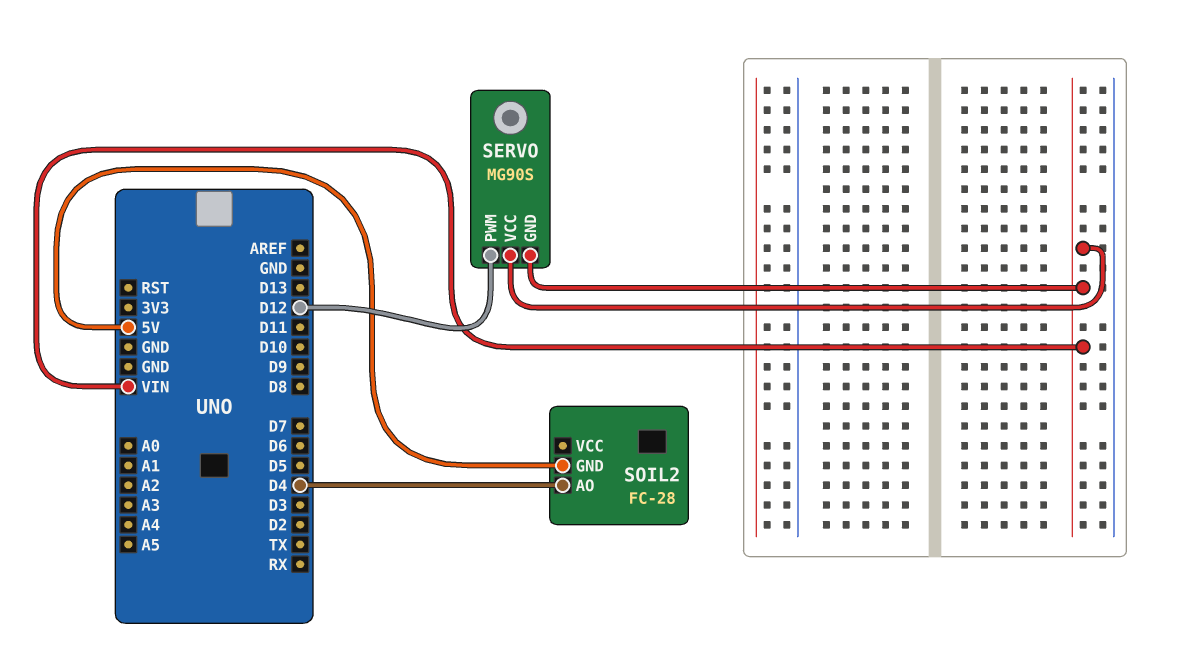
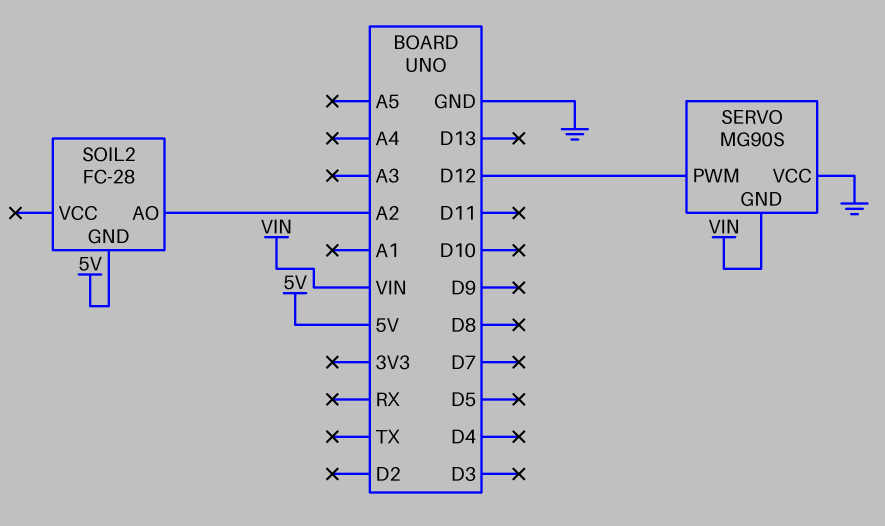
SERVO pin VCC: VIN -> GND
SOIL2 pin AO: D4 -> A2

